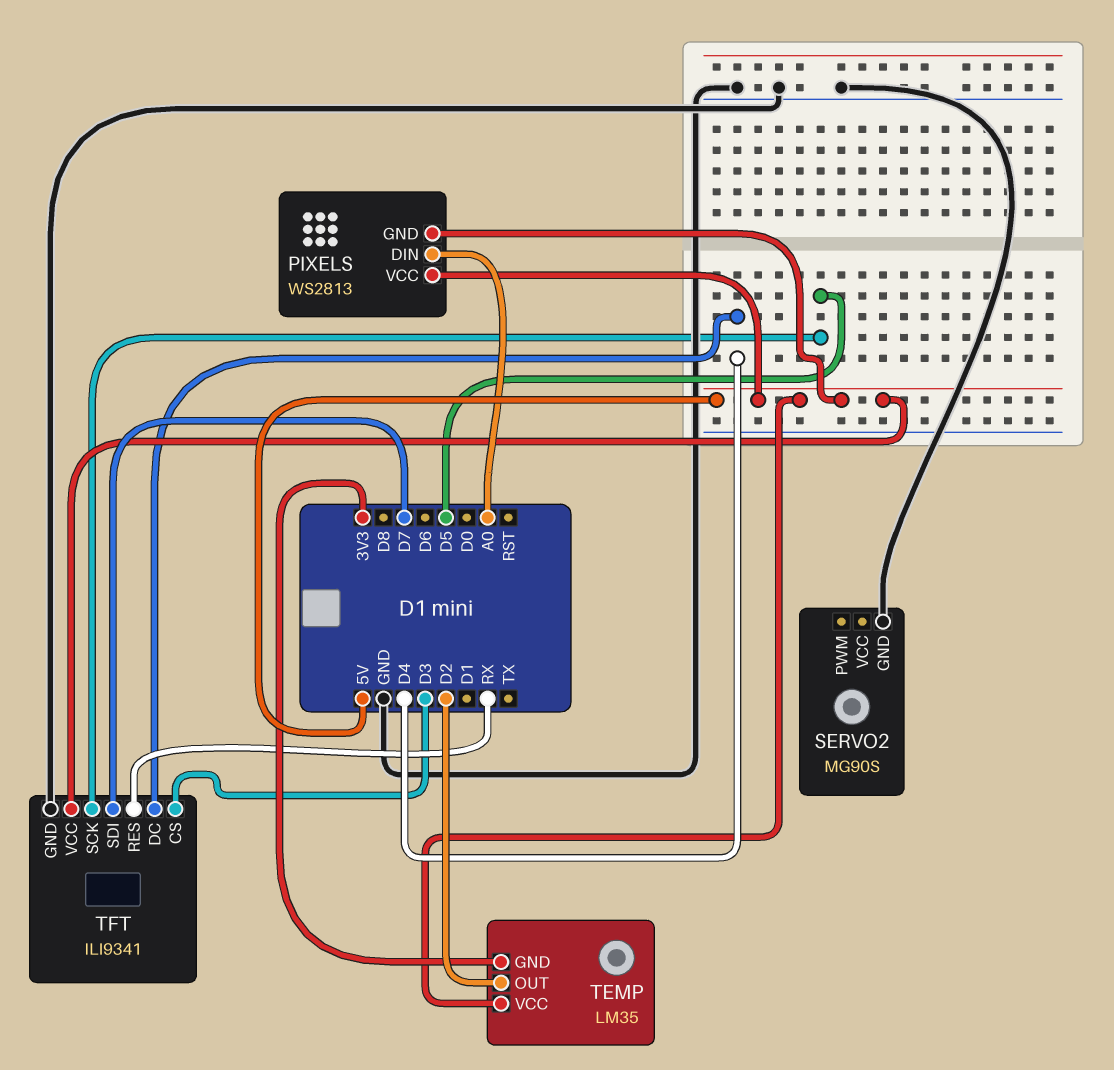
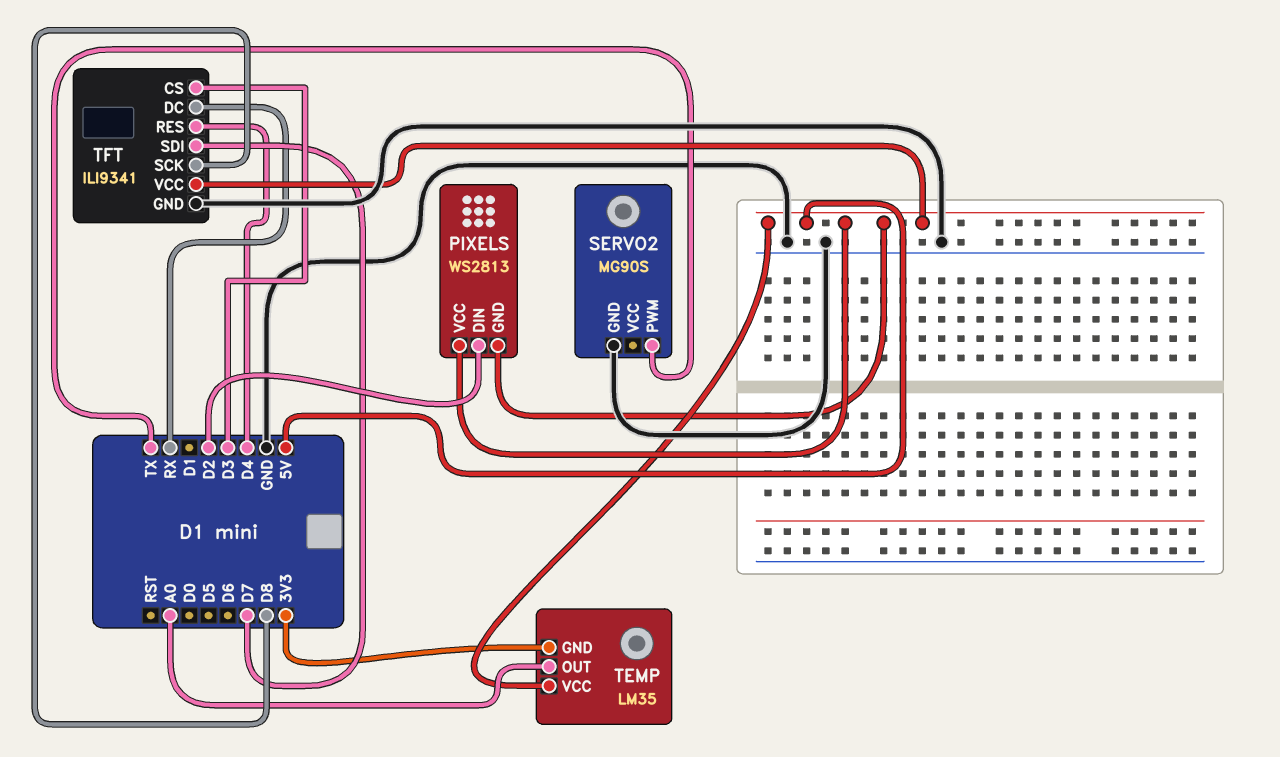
PIXELS pin DIN: A0 -> D2
SERVO2 pin PWM: none -> TX
TEMP pin OUT: D2 -> A0
TFT pin DC: D4 -> RX
TFT pin RES: RX -> D4
TFT pin SCK: D5 -> D8

